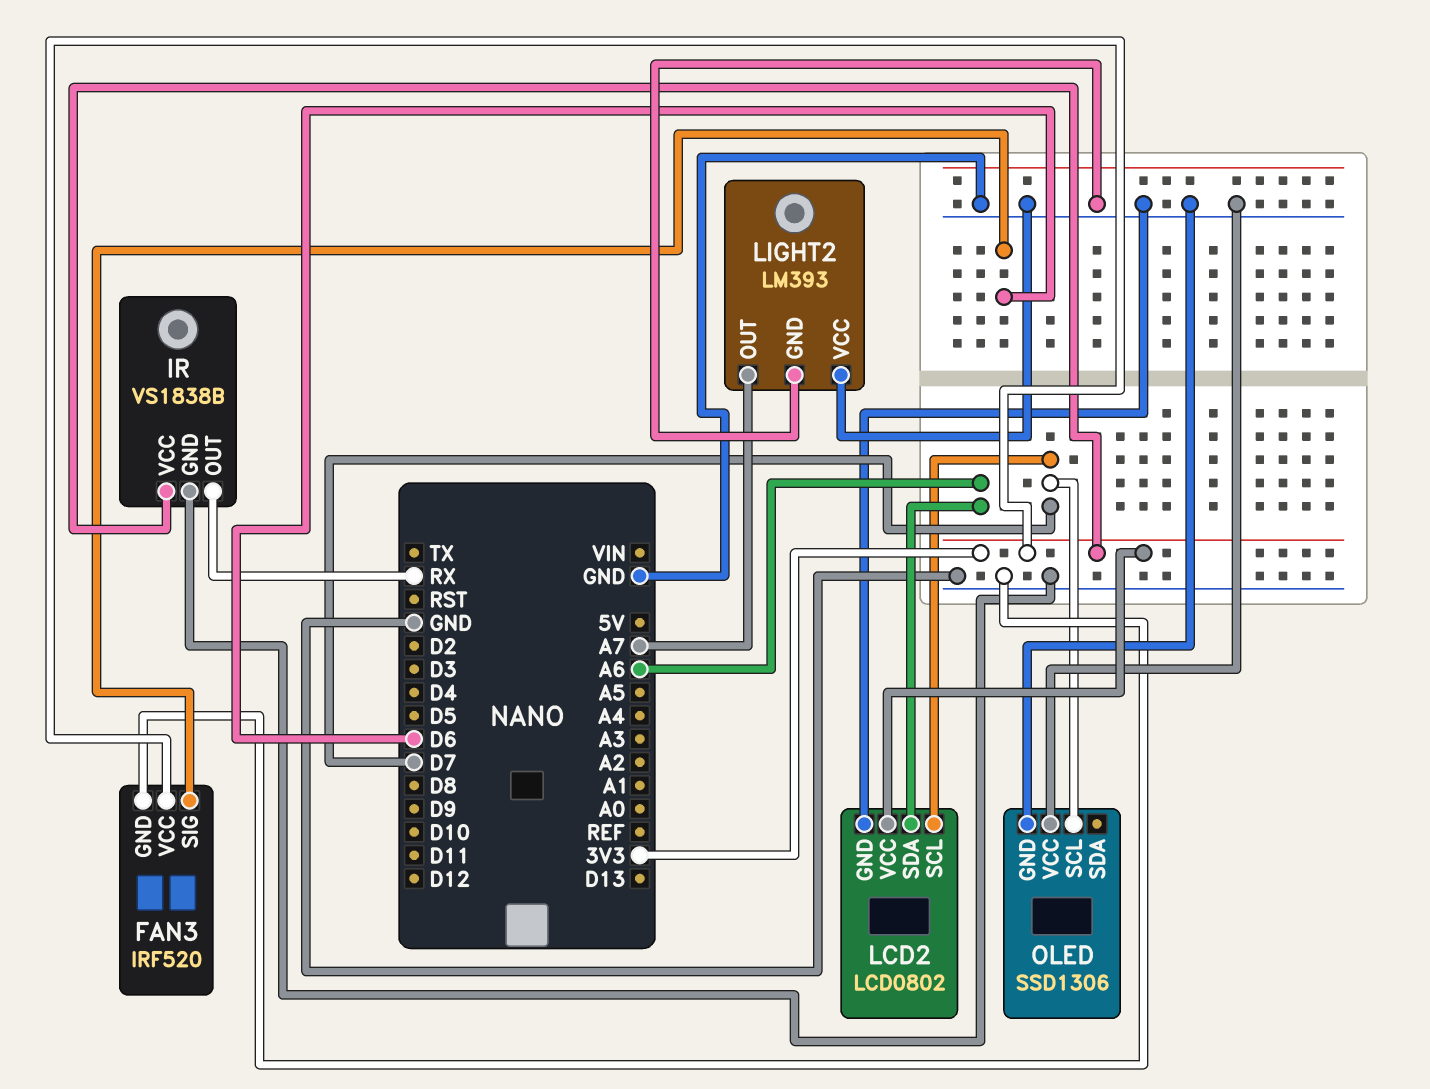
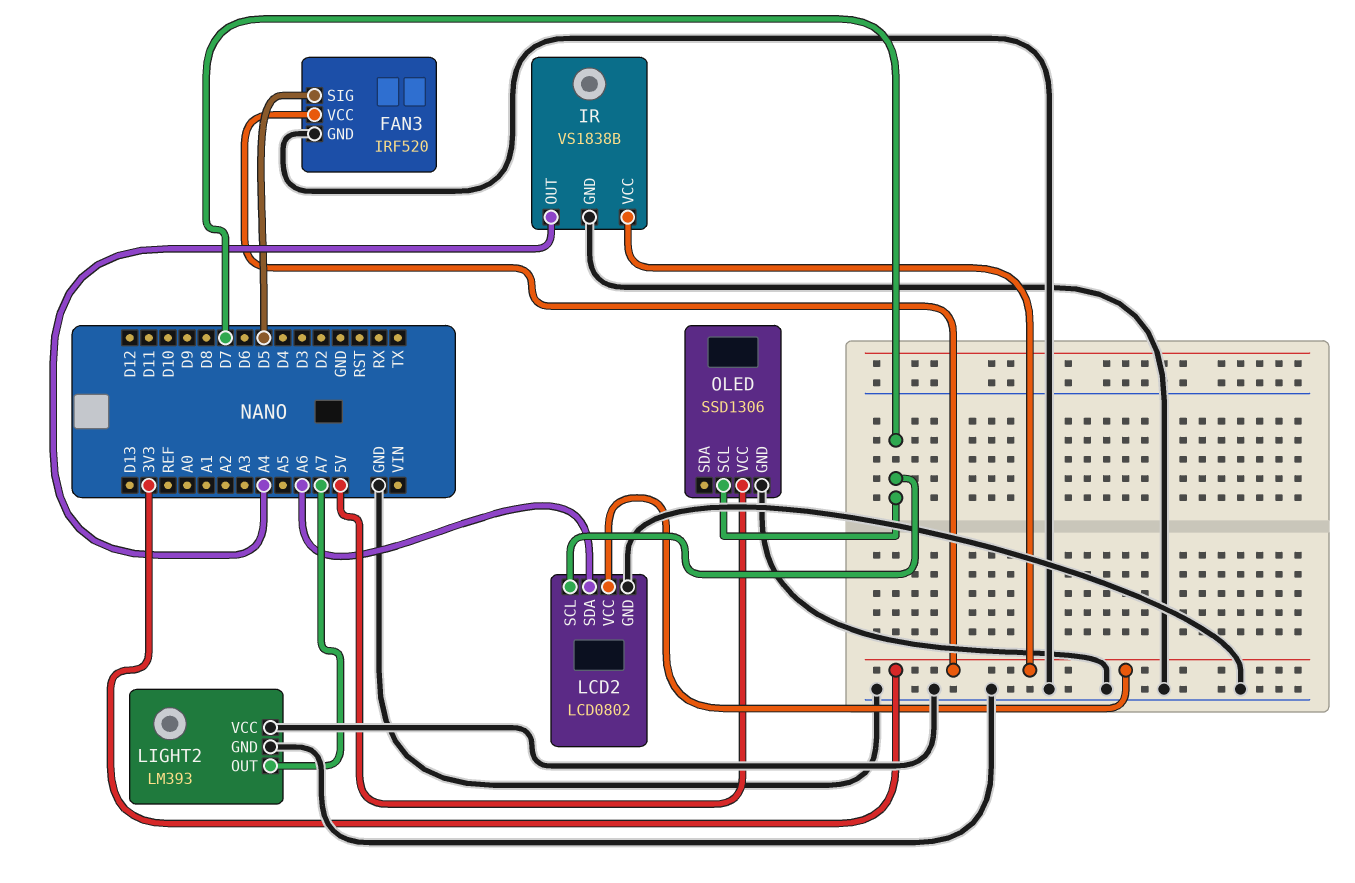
FAN3 pin SIG: D6 -> D5
IR pin OUT: RX -> A4
OLED pin VCC: GND -> 5V

